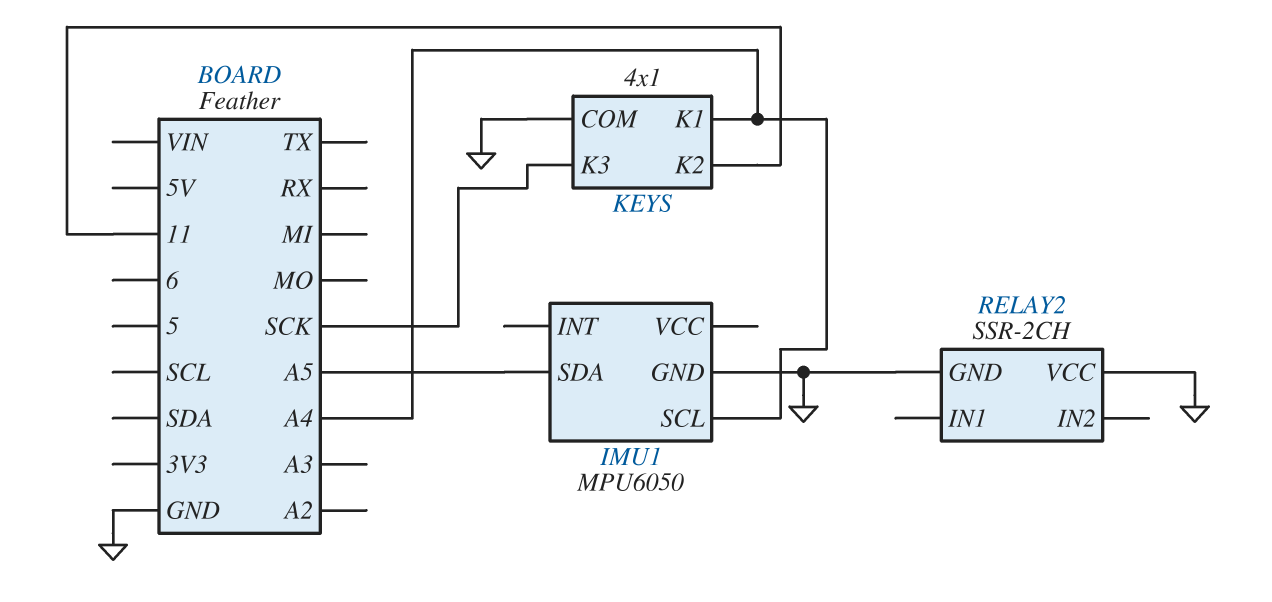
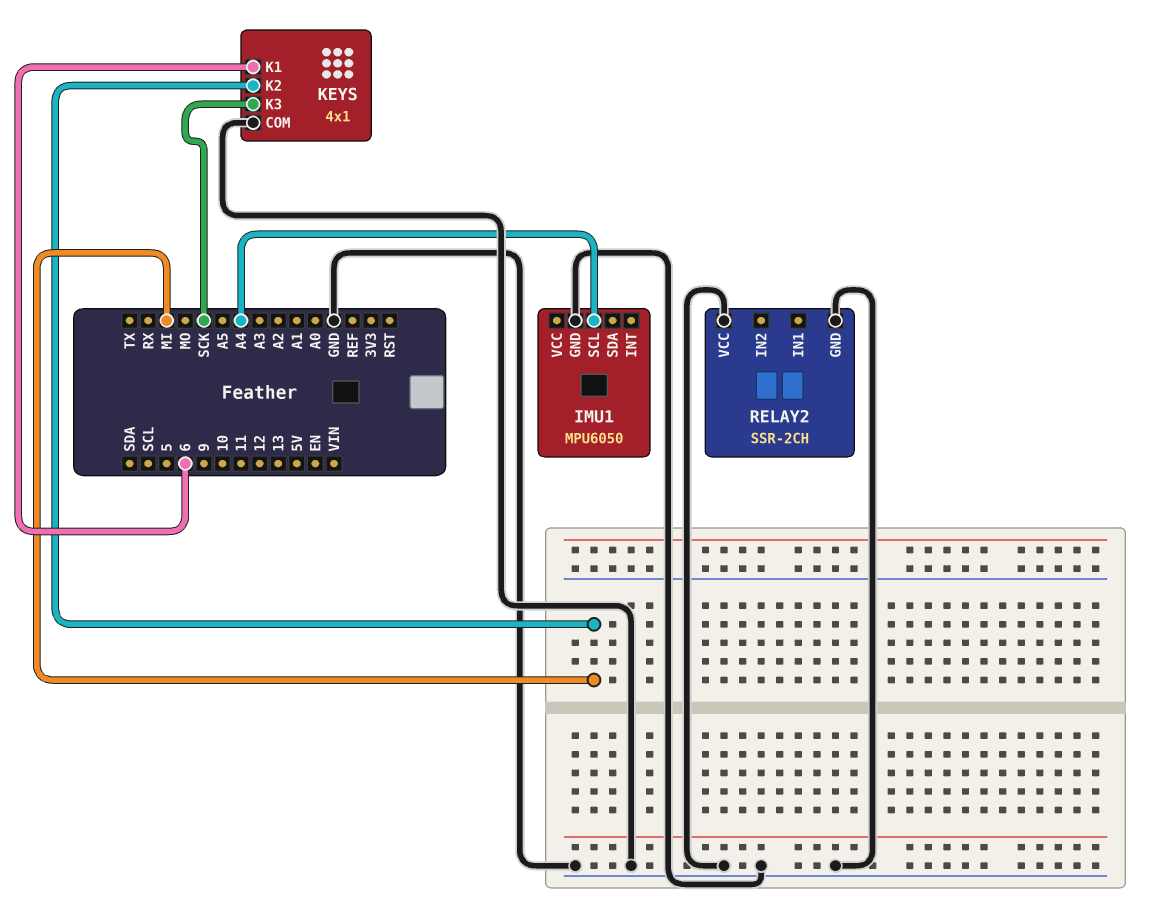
IMU1 pin SDA: A5 -> none
KEYS pin K1: A4 -> 6
KEYS pin K2: 11 -> MI

